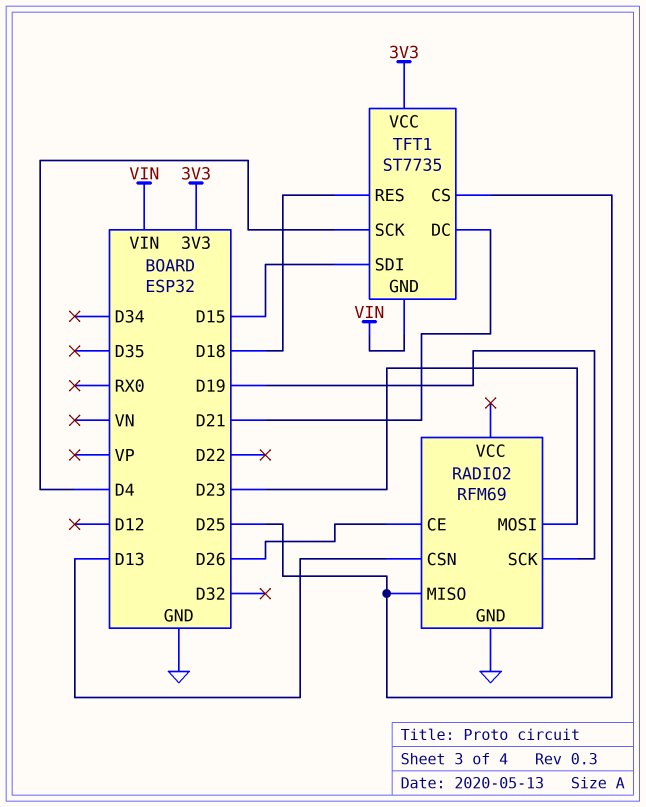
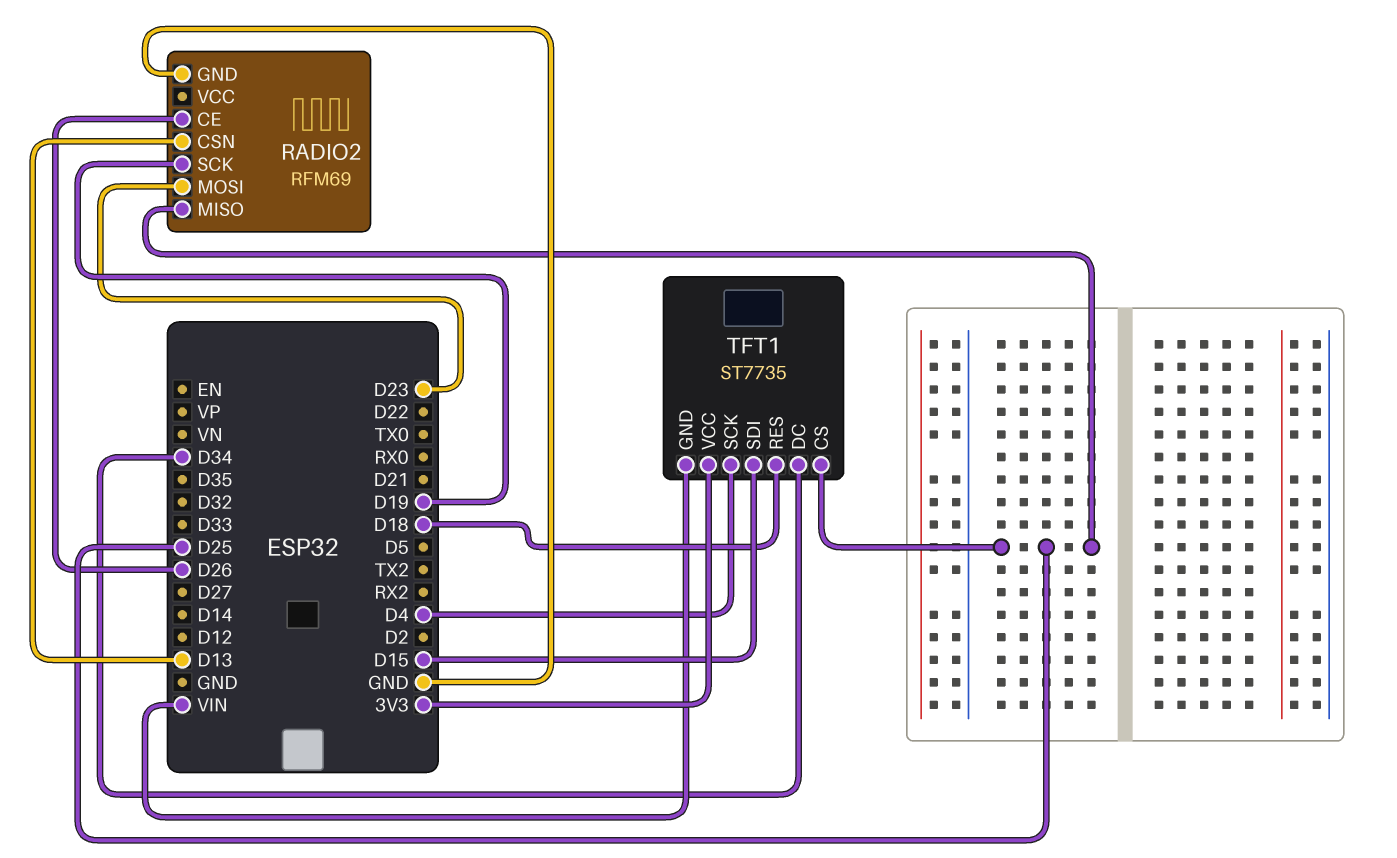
TFT1 pin DC: D21 -> D34

